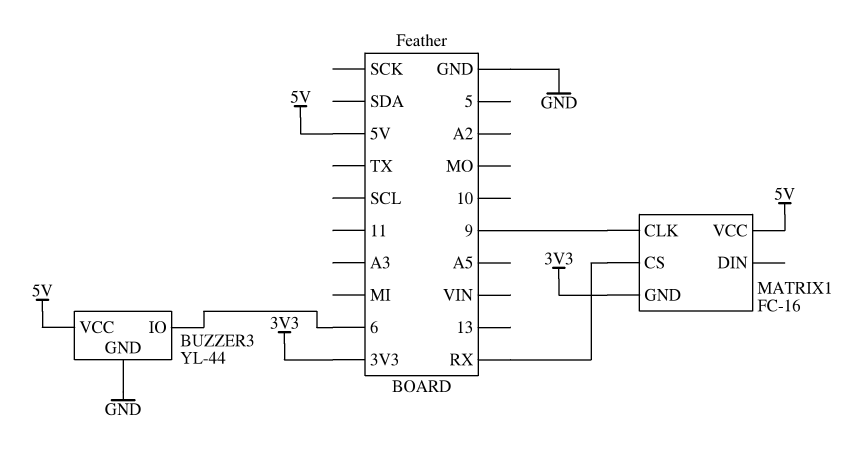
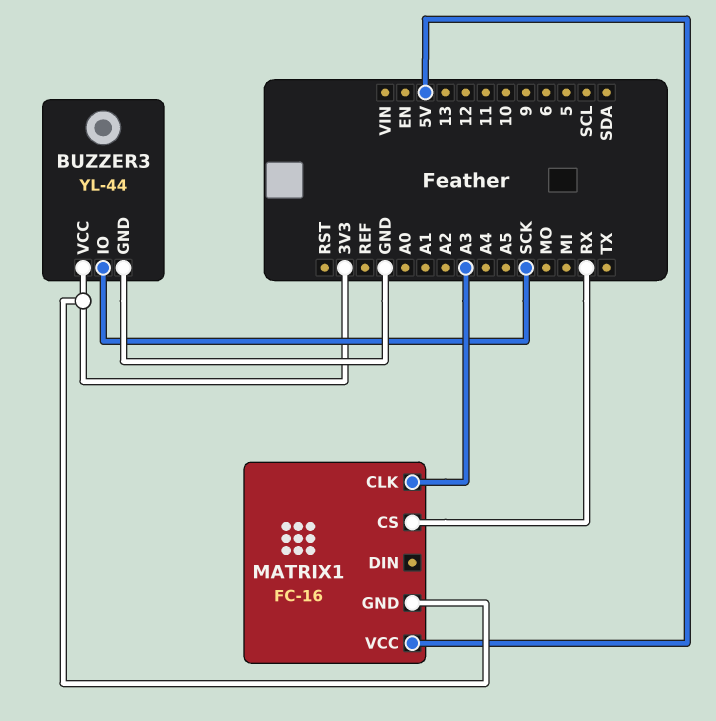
BUZZER3 pin IO: 6 -> SCK
BUZZER3 pin VCC: 5V -> 3V3
MATRIX1 pin CLK: 9 -> A3

